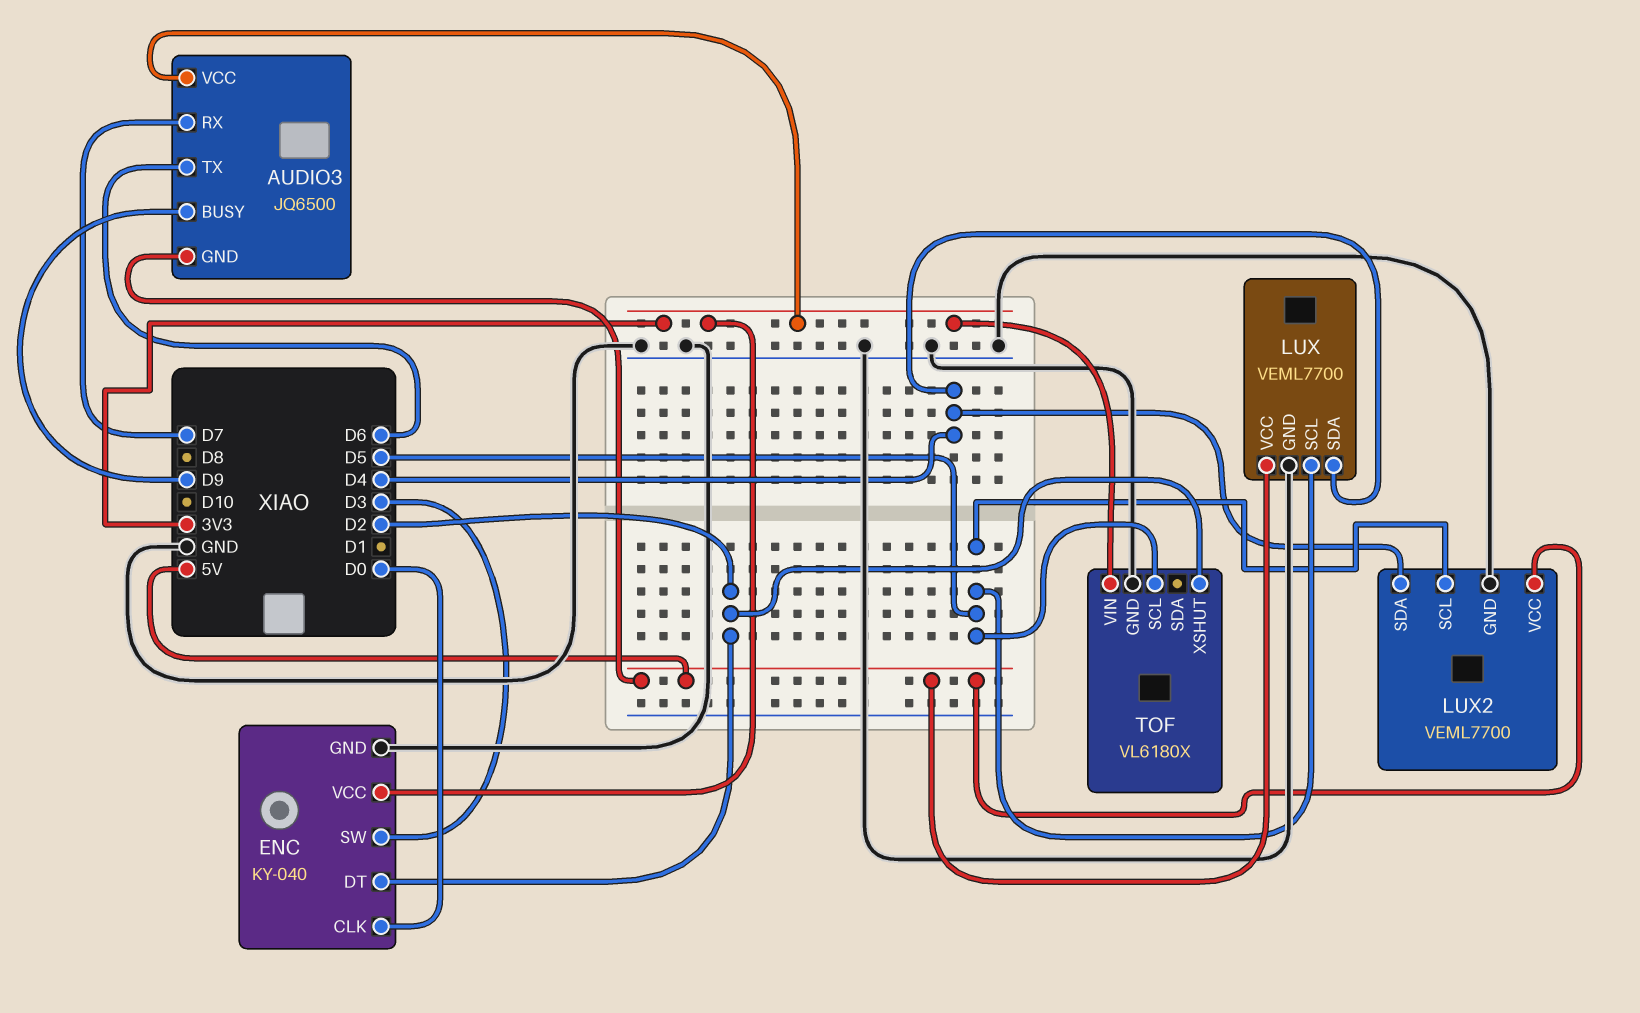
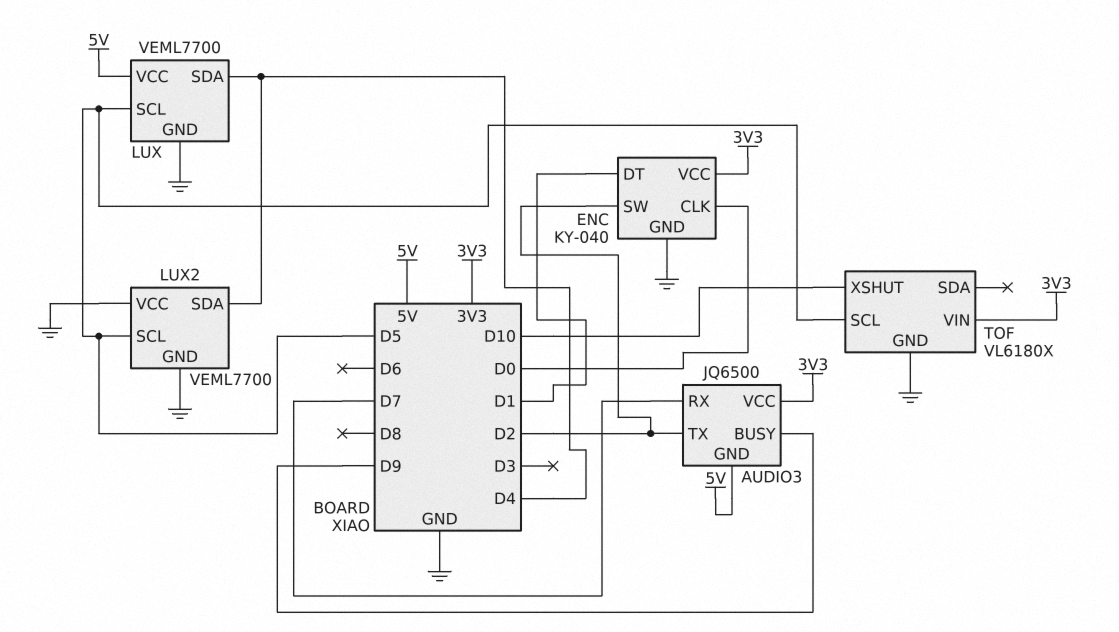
AUDIO3 pin TX: D6 -> D2
ENC pin DT: D2 -> D1
ENC pin SW: D3 -> D2
LUX2 pin VCC: 5V -> GND
TOF pin XSHUT: D2 -> D10

